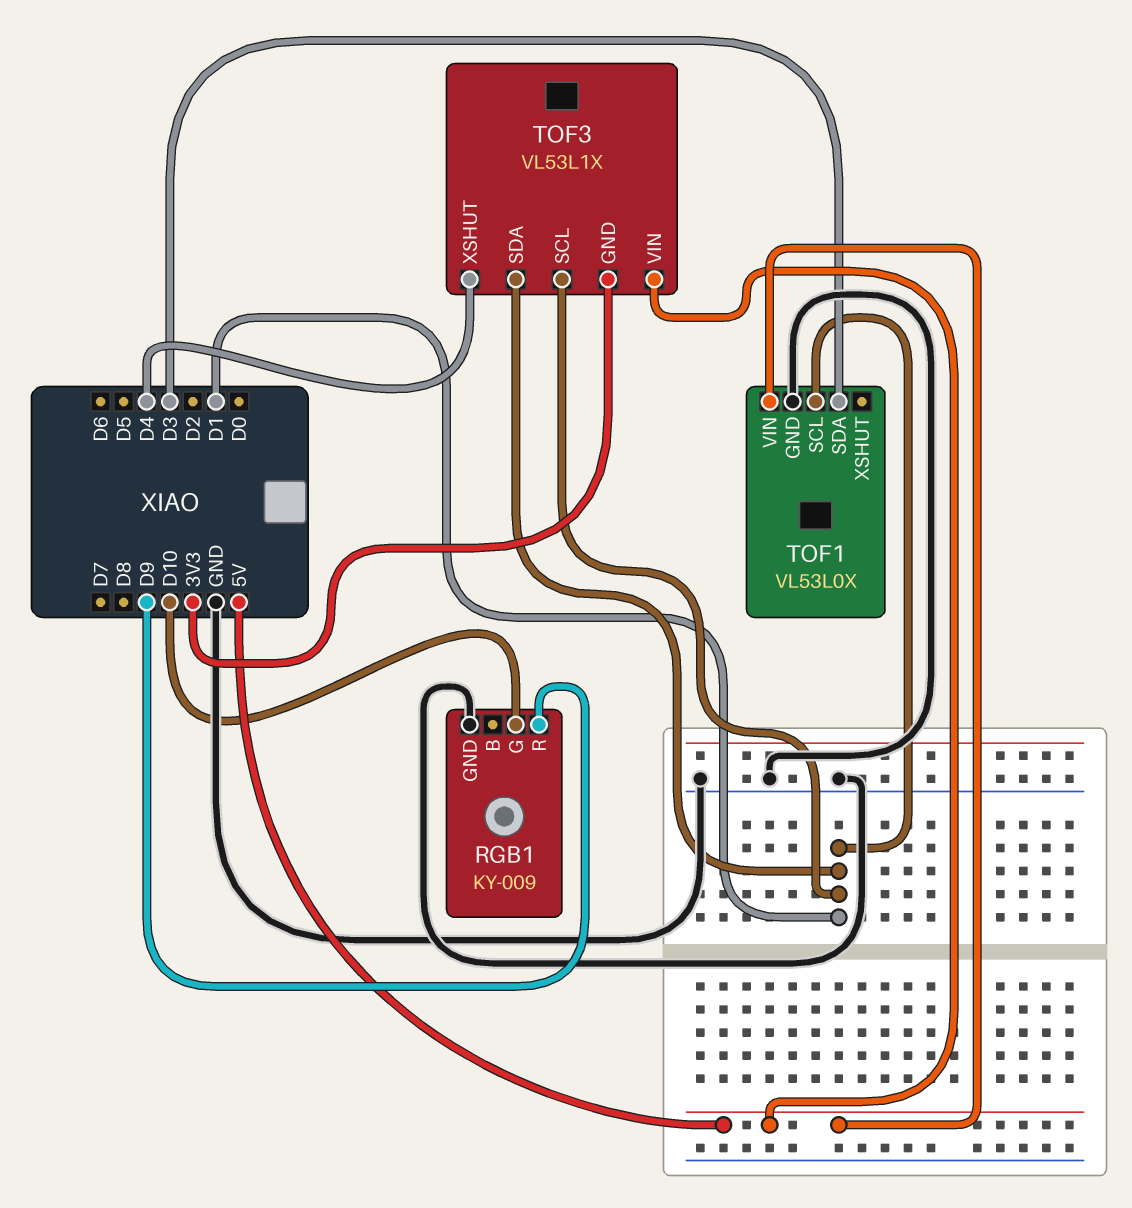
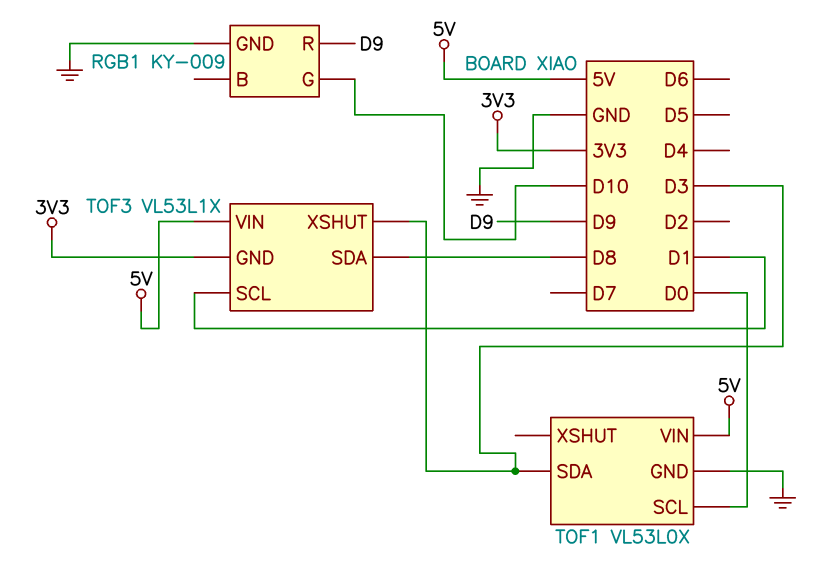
TOF1 pin SCL: D1 -> D0
TOF3 pin SDA: D1 -> D8
TOF3 pin XSHUT: D4 -> D3

